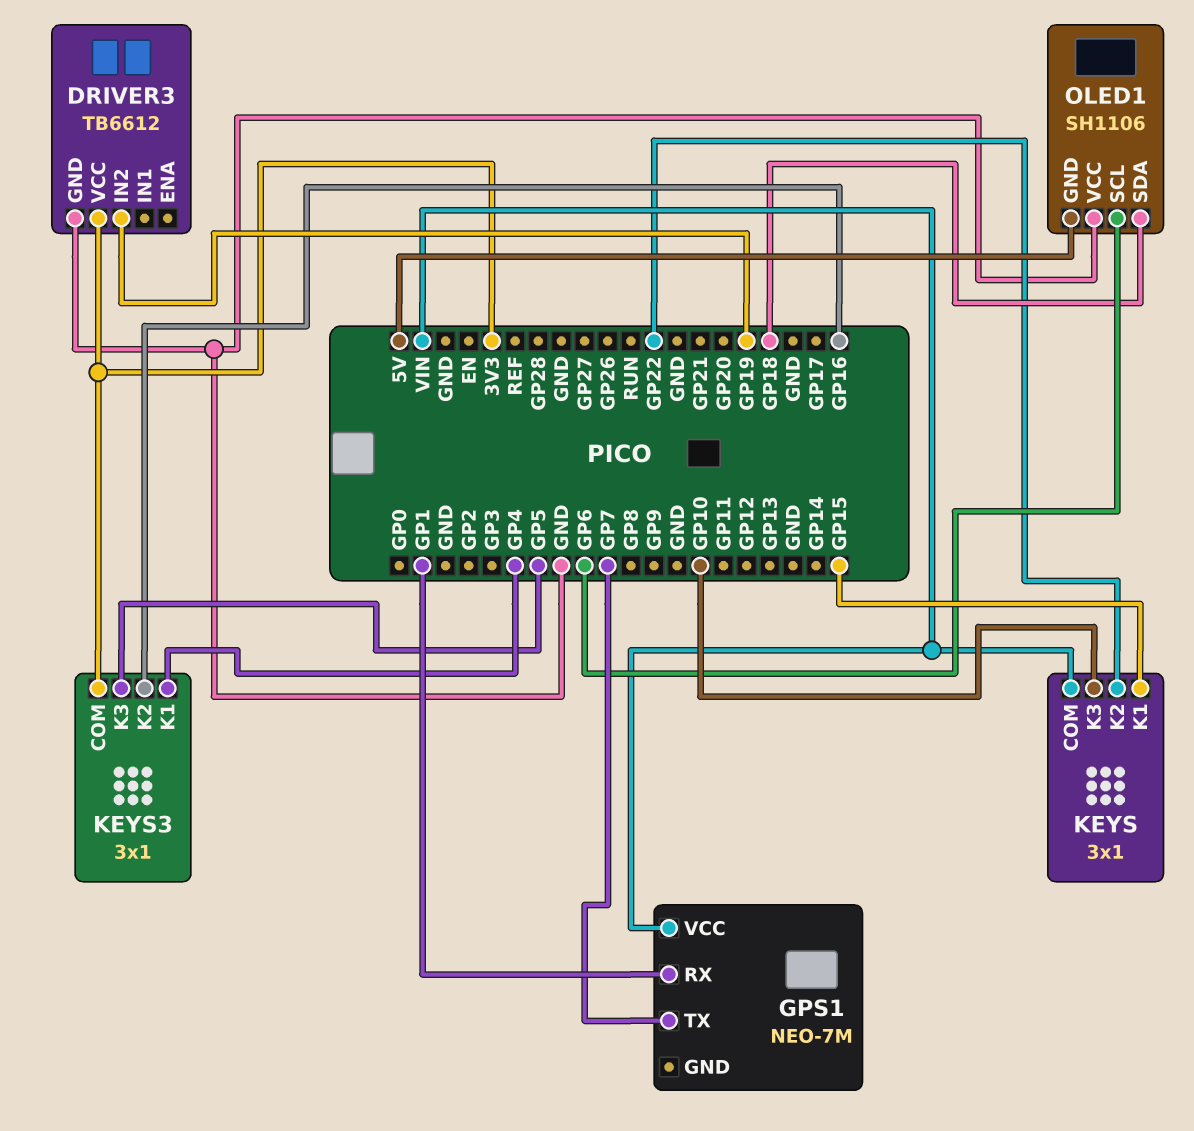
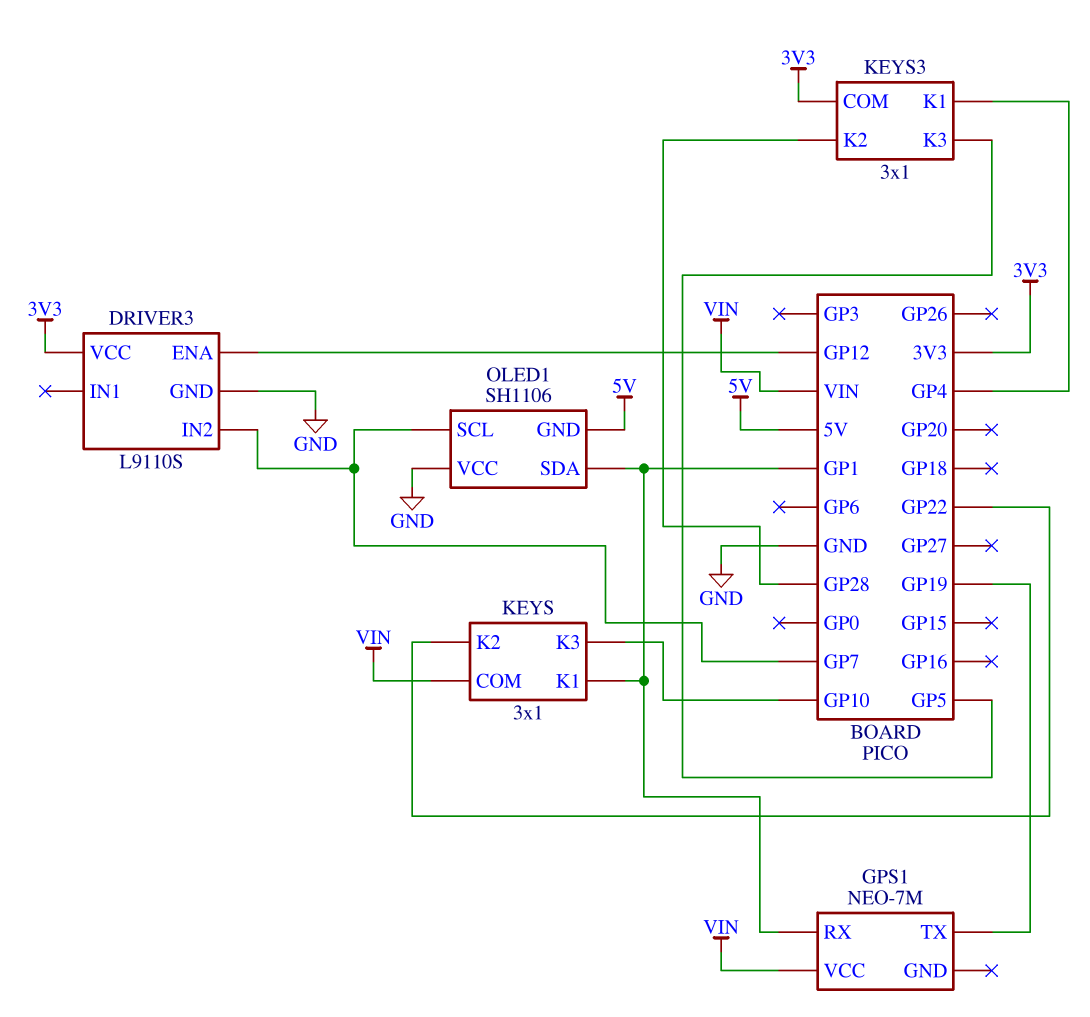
DRIVER3: TB6612 -> L9110S
DRIVER3 pin ENA: none -> GP12
DRIVER3 pin IN2: GP19 -> GP7
GPS1 pin TX: GP7 -> GP19
KEYS pin K1: GP15 -> GP1
KEYS3 pin K2: GP16 -> GP28
OLED1 pin SCL: GP6 -> GP7
OLED1 pin SDA: GP18 -> GP1

